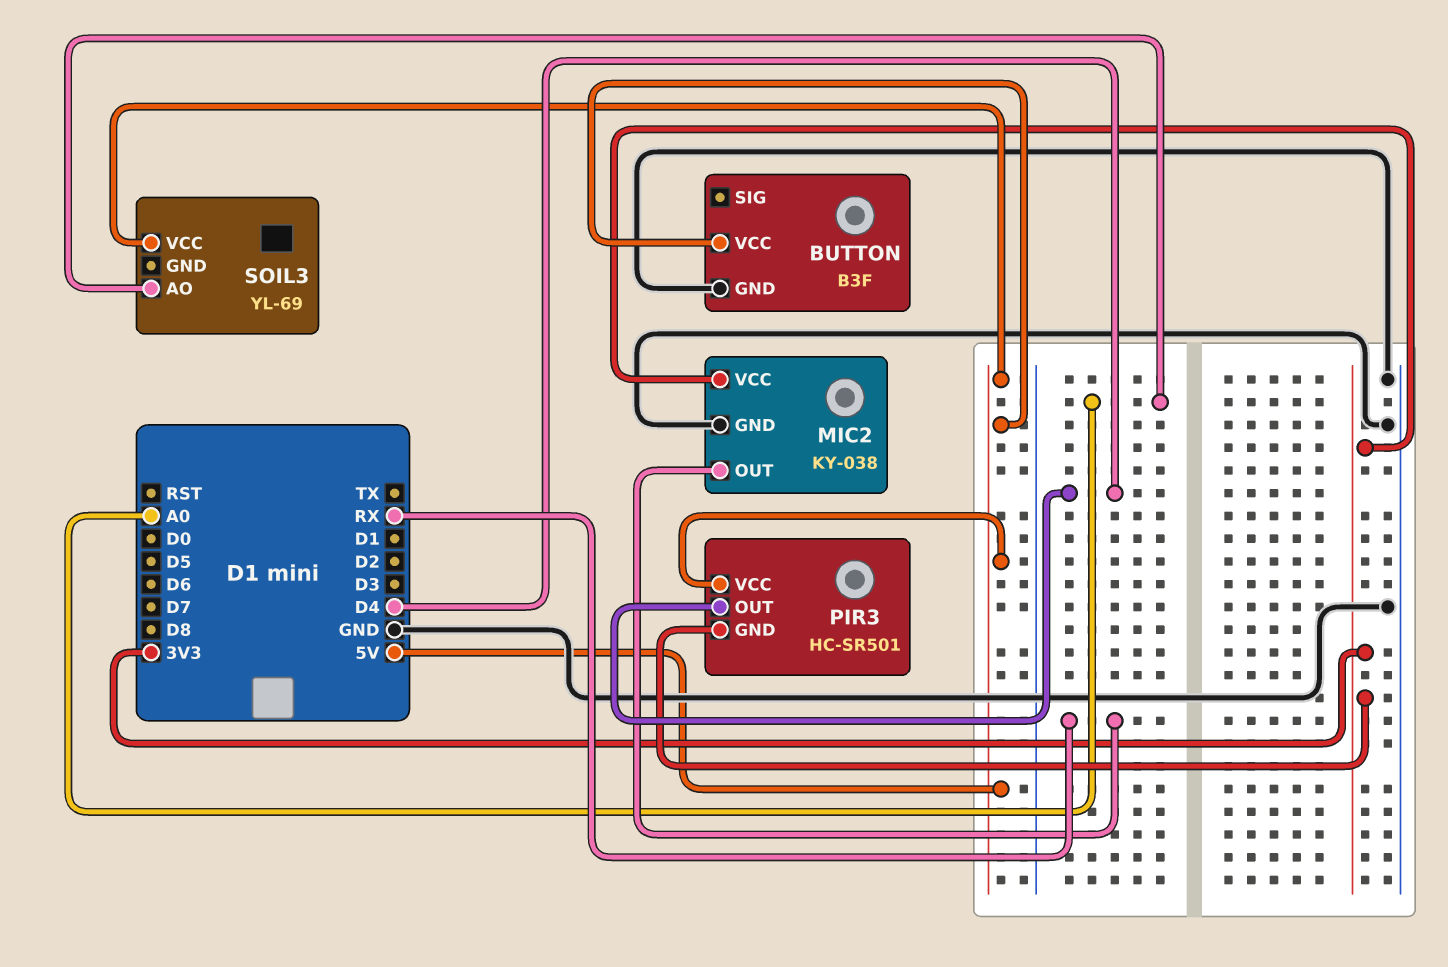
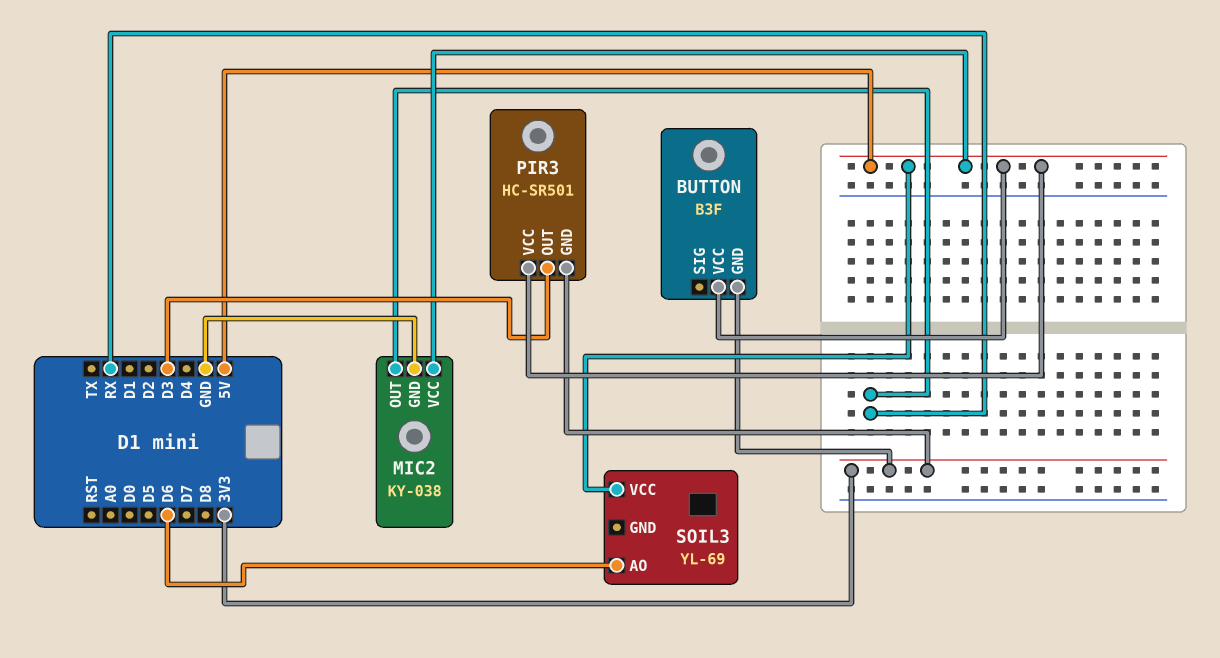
BUTTON pin GND: GND -> 3V3
MIC2 pin VCC: 3V3 -> 5V
PIR3 pin OUT: D4 -> D3
SOIL3 pin AO: A0 -> D6

